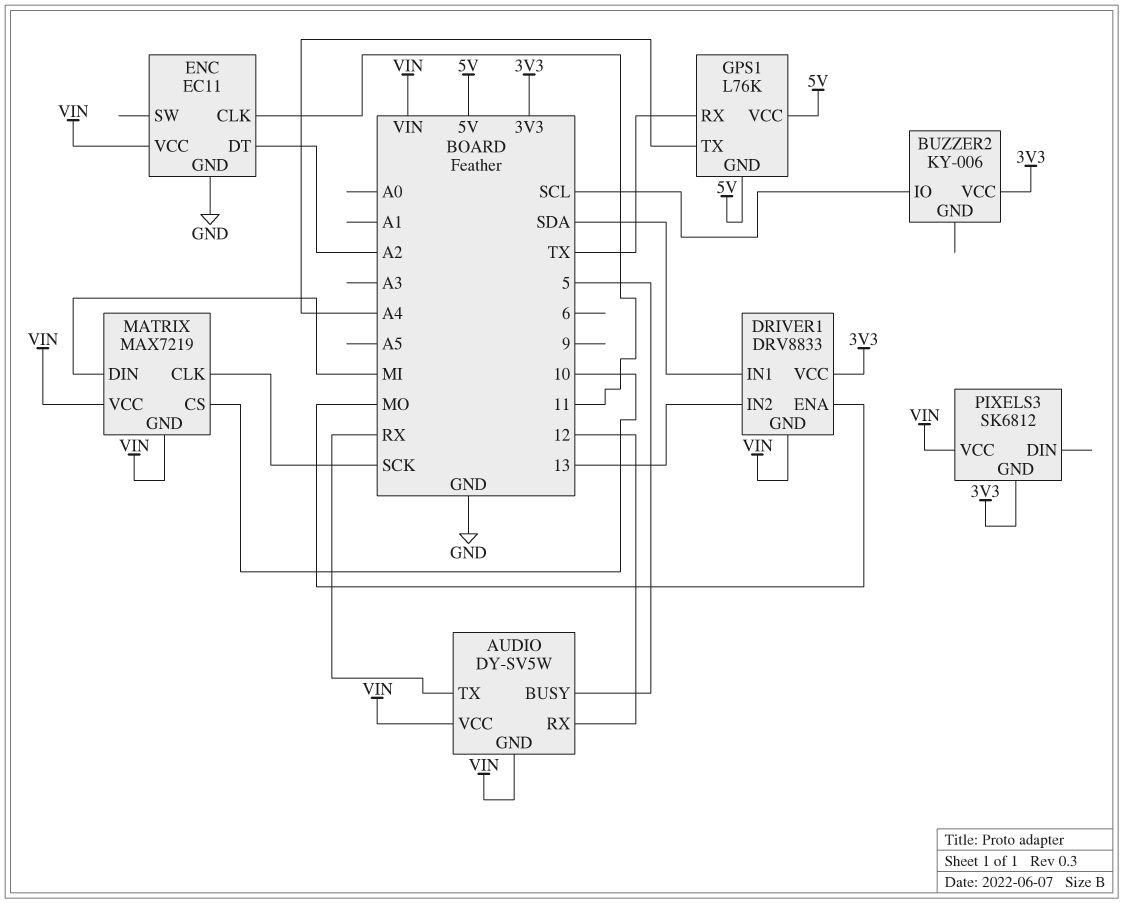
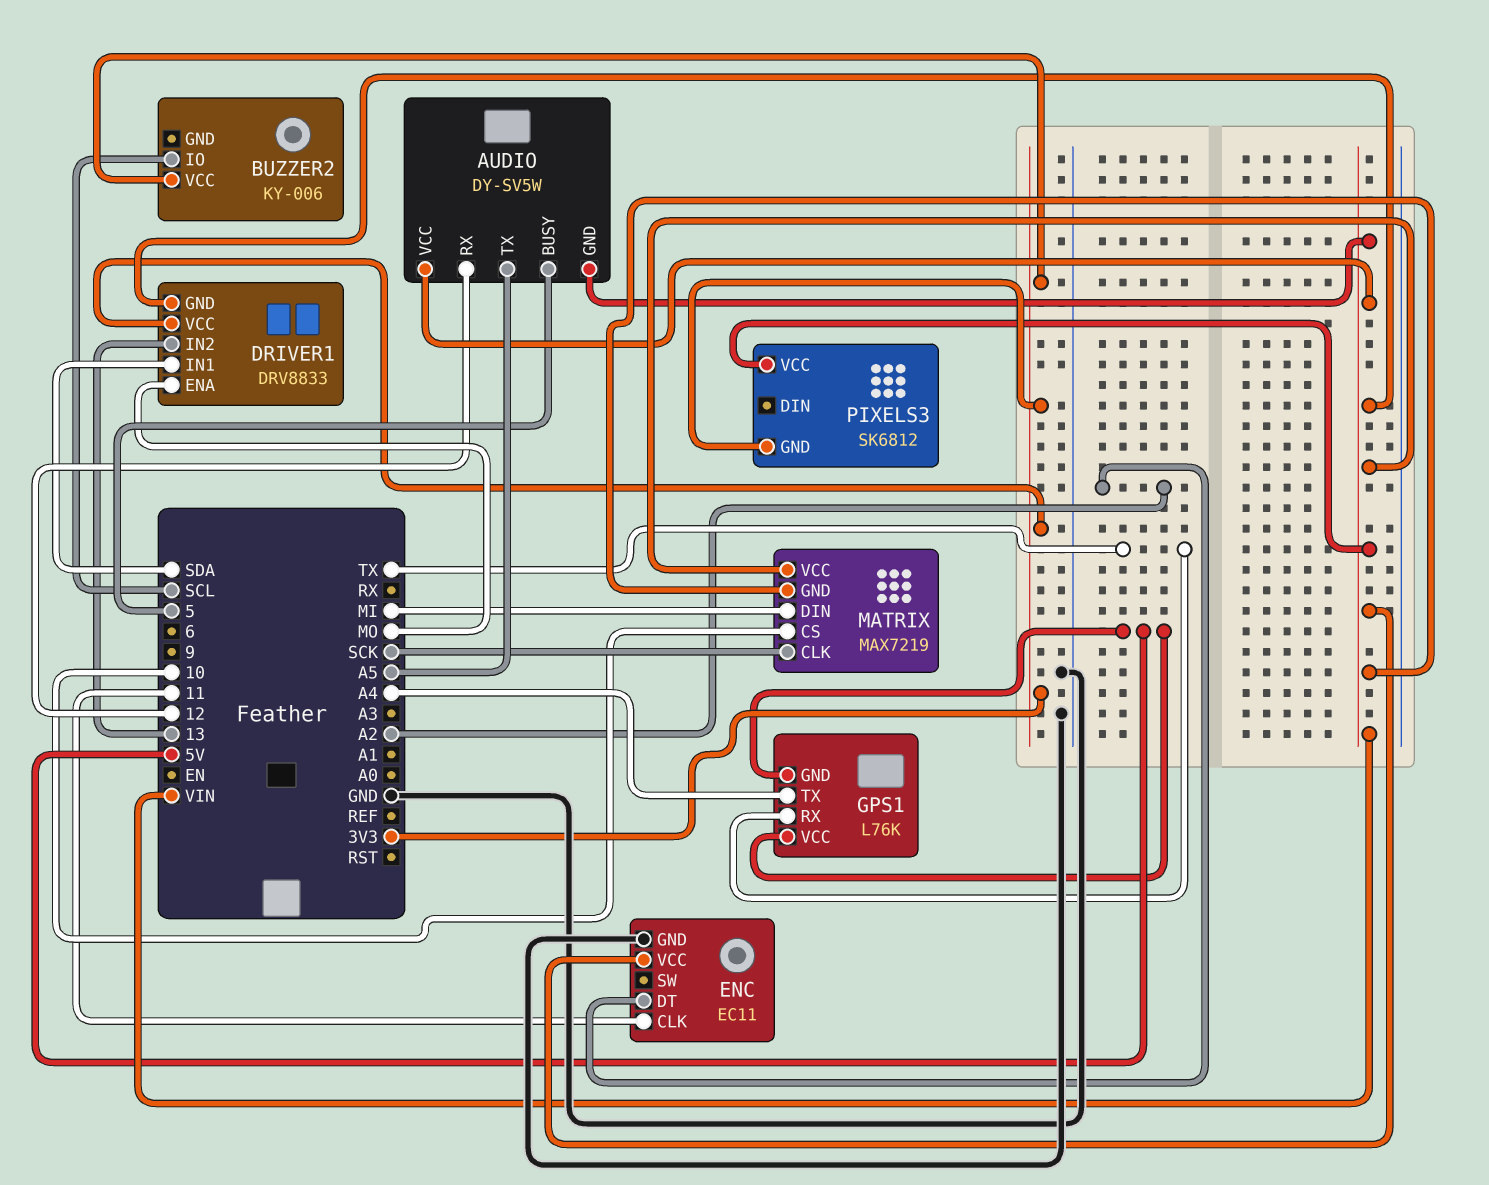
AUDIO pin TX: RX -> A5

